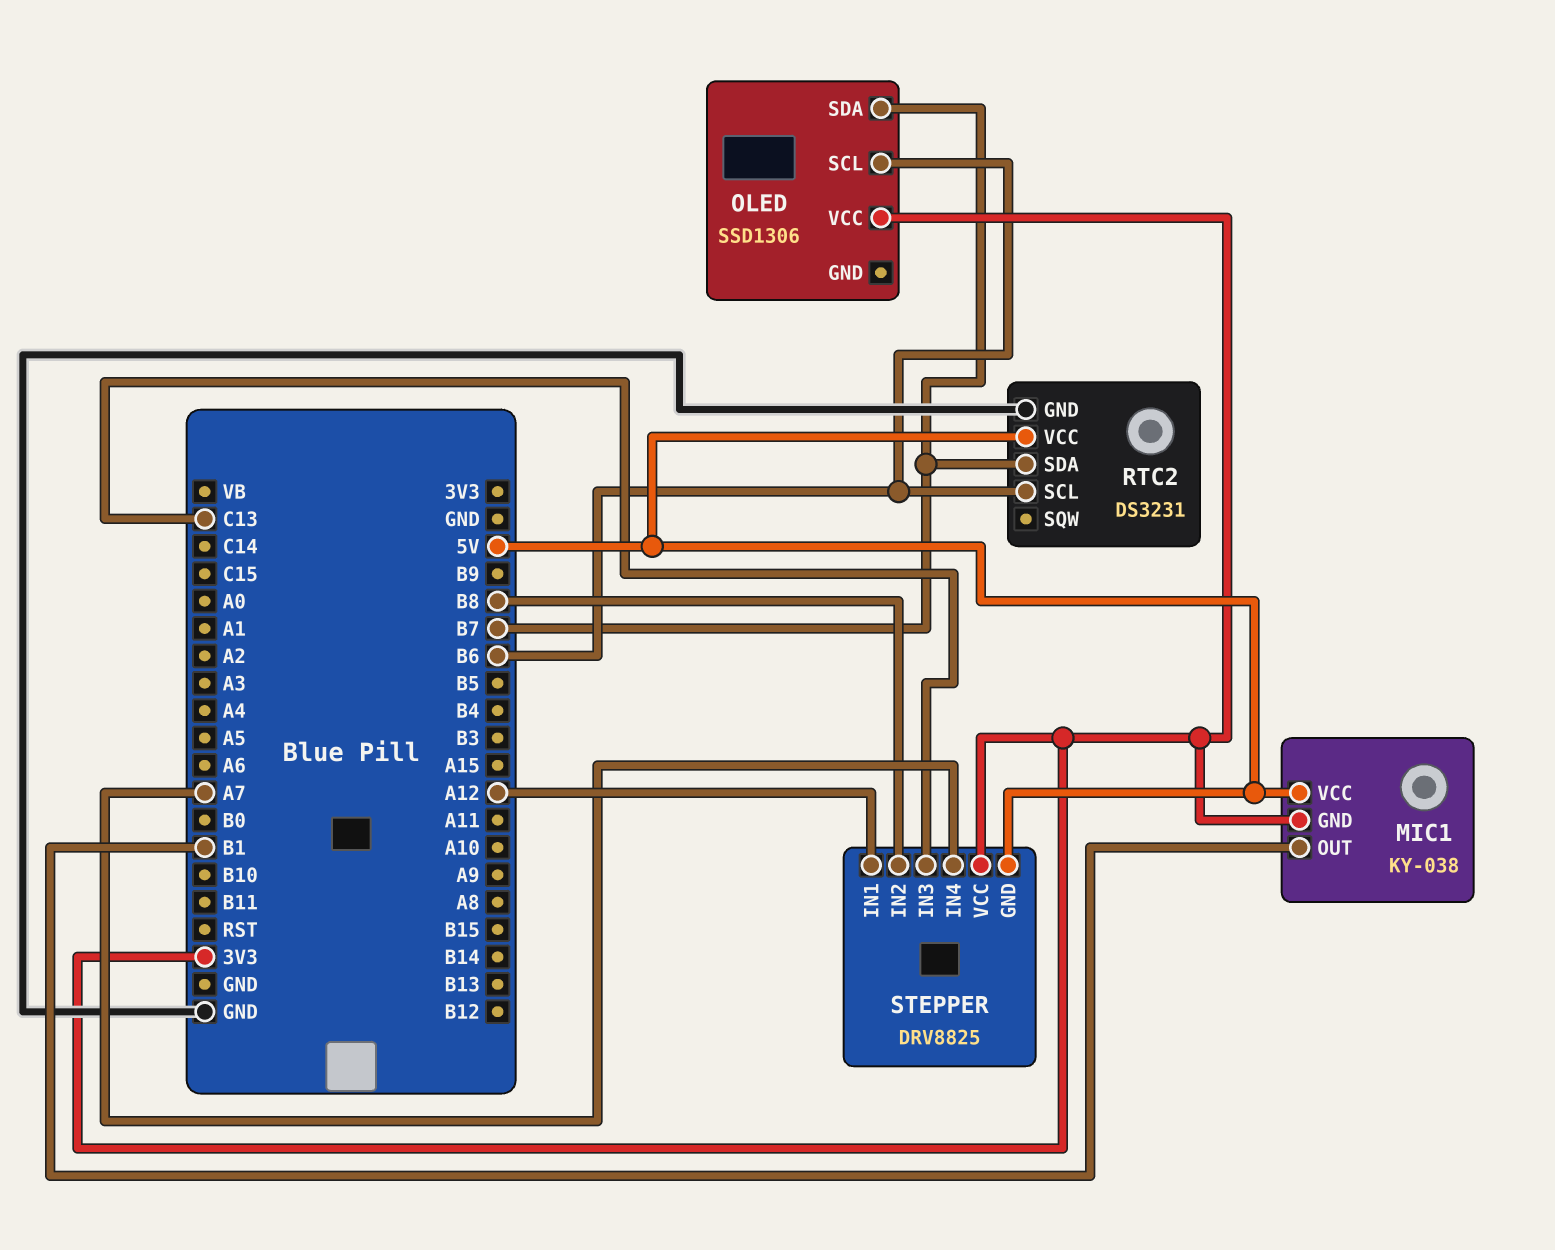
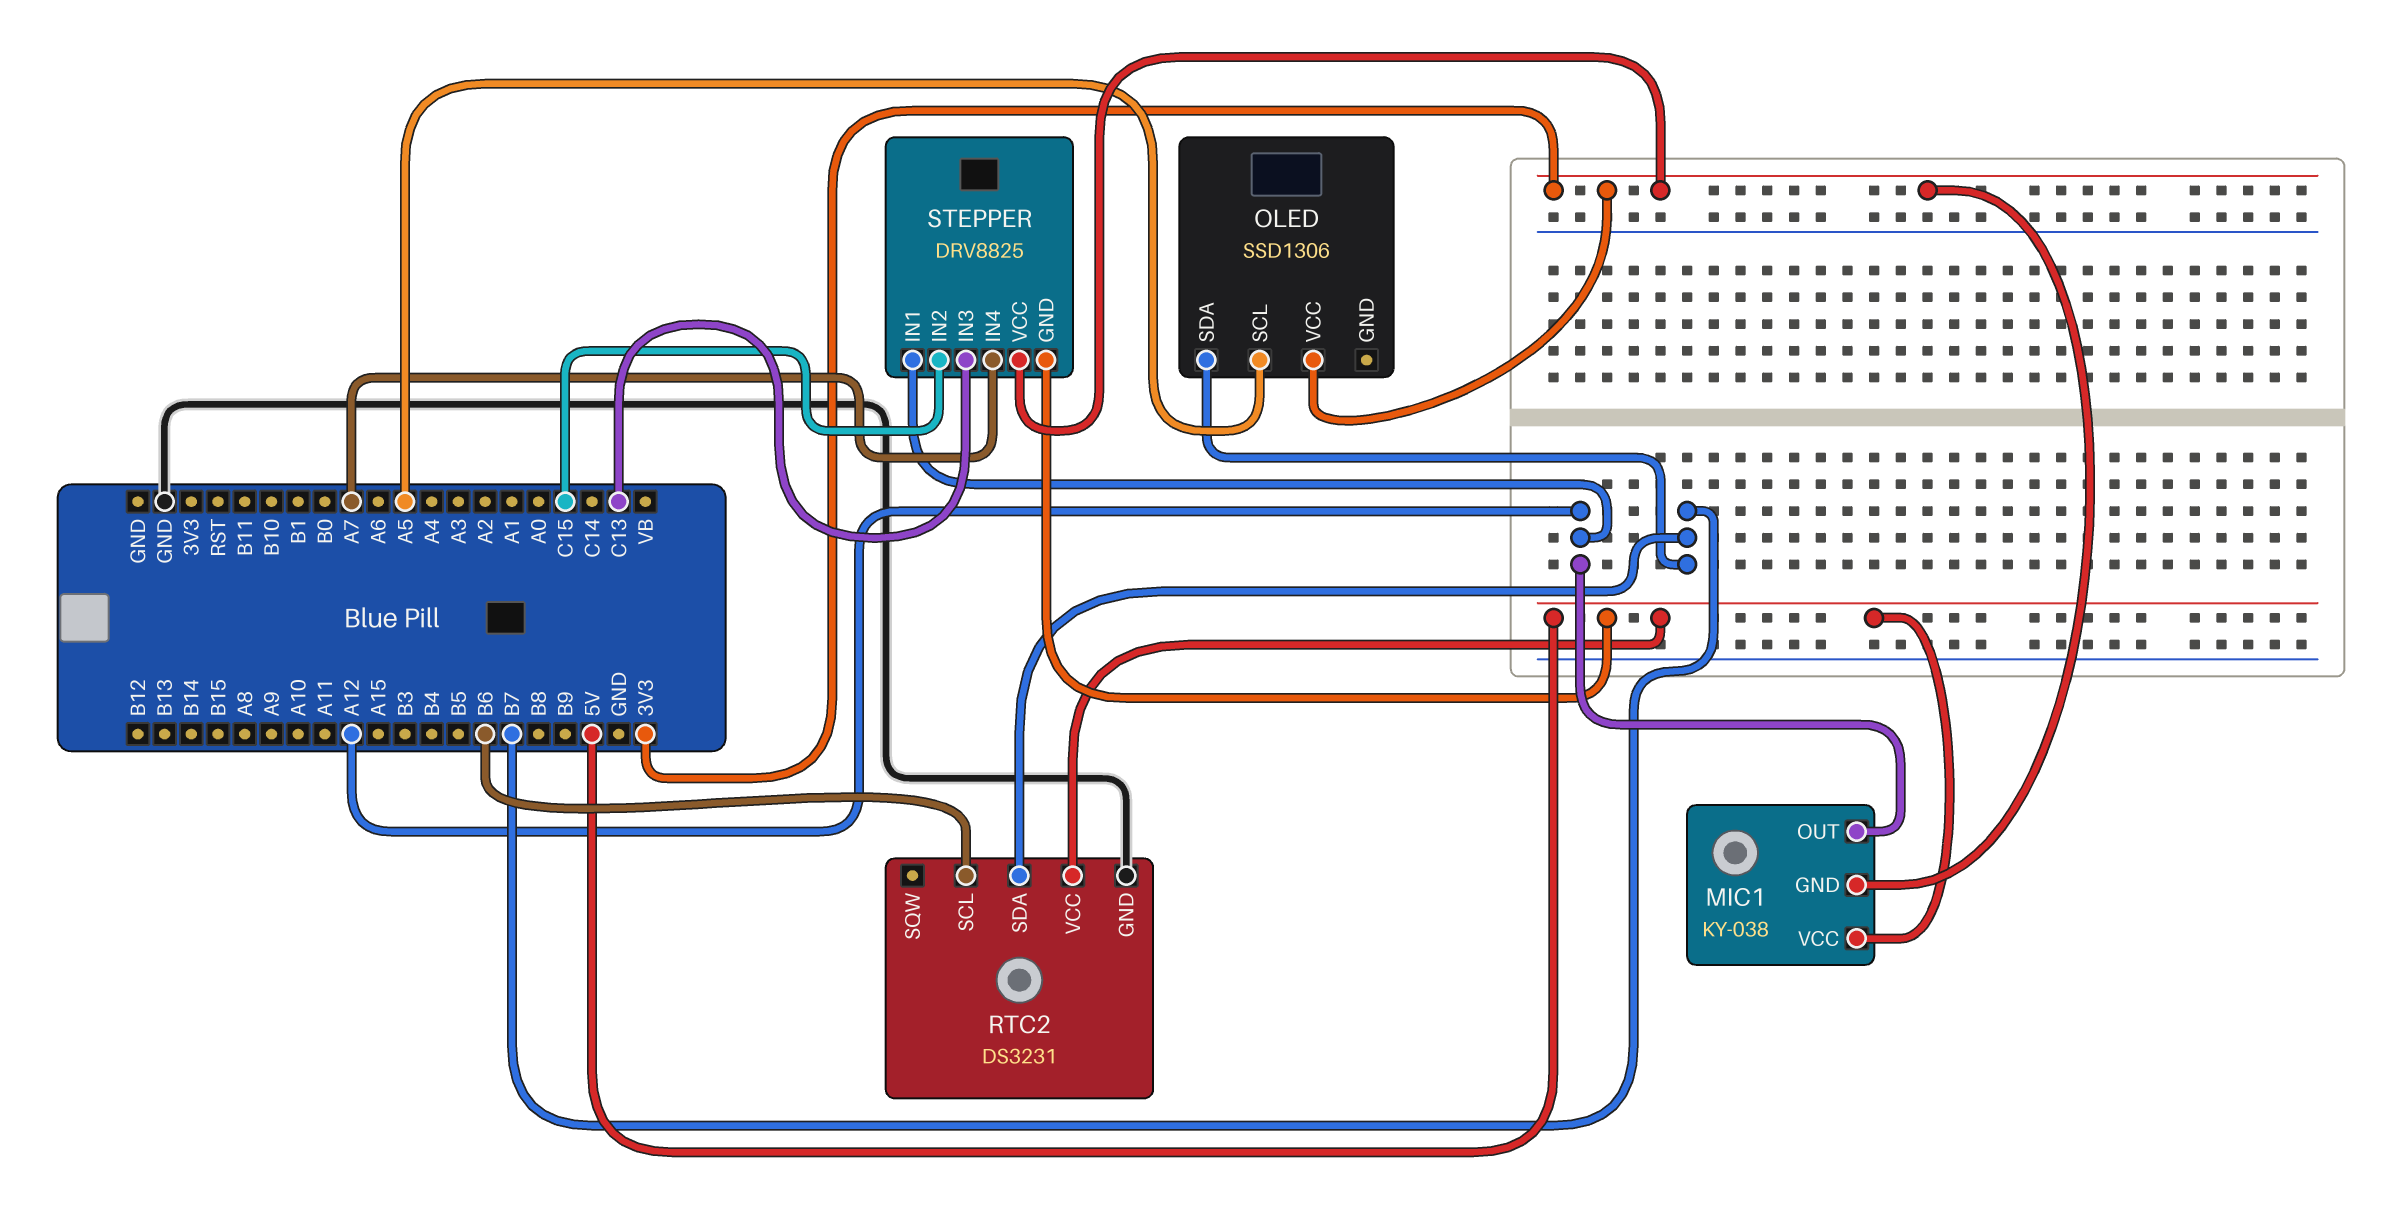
MIC1 pin OUT: B1 -> A12
OLED pin SCL: B6 -> A5
STEPPER pin IN2: B8 -> C15

